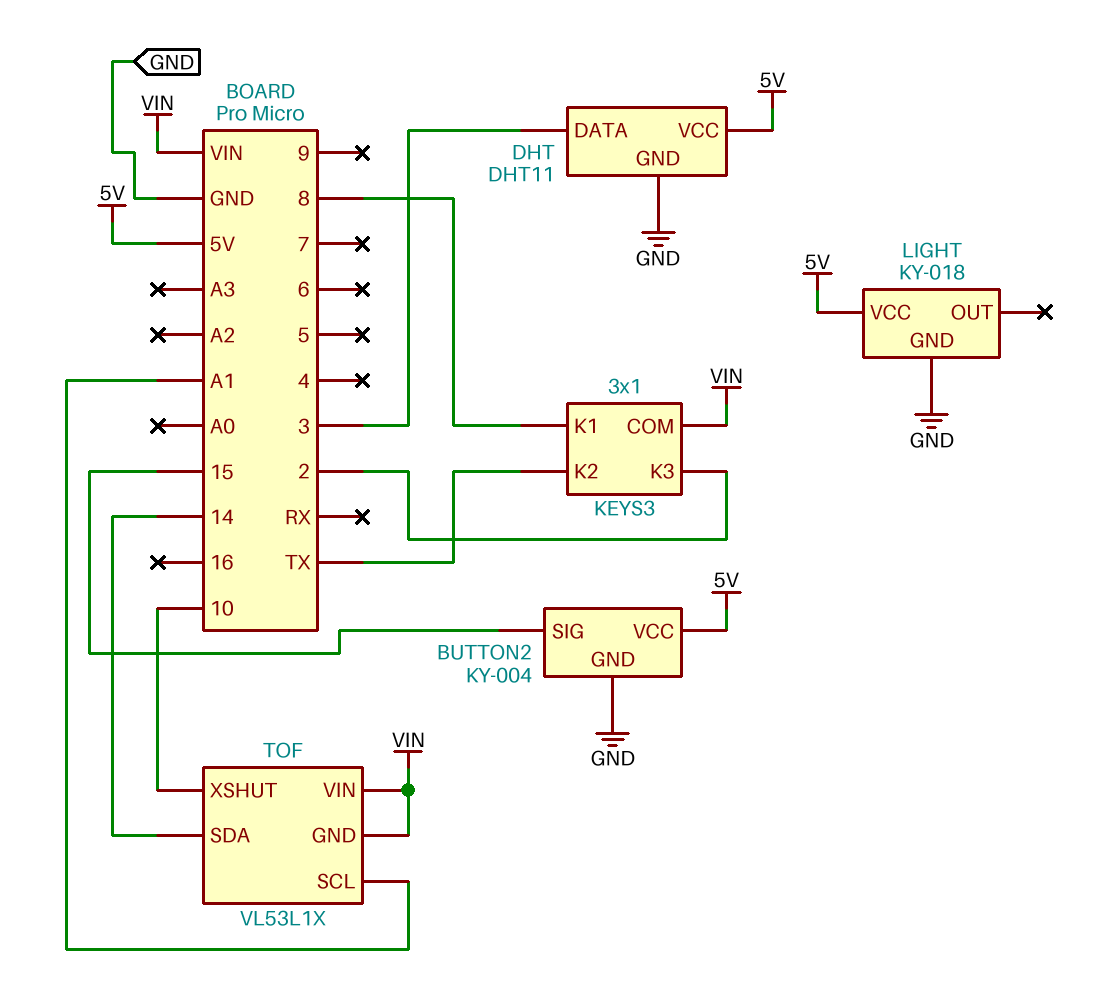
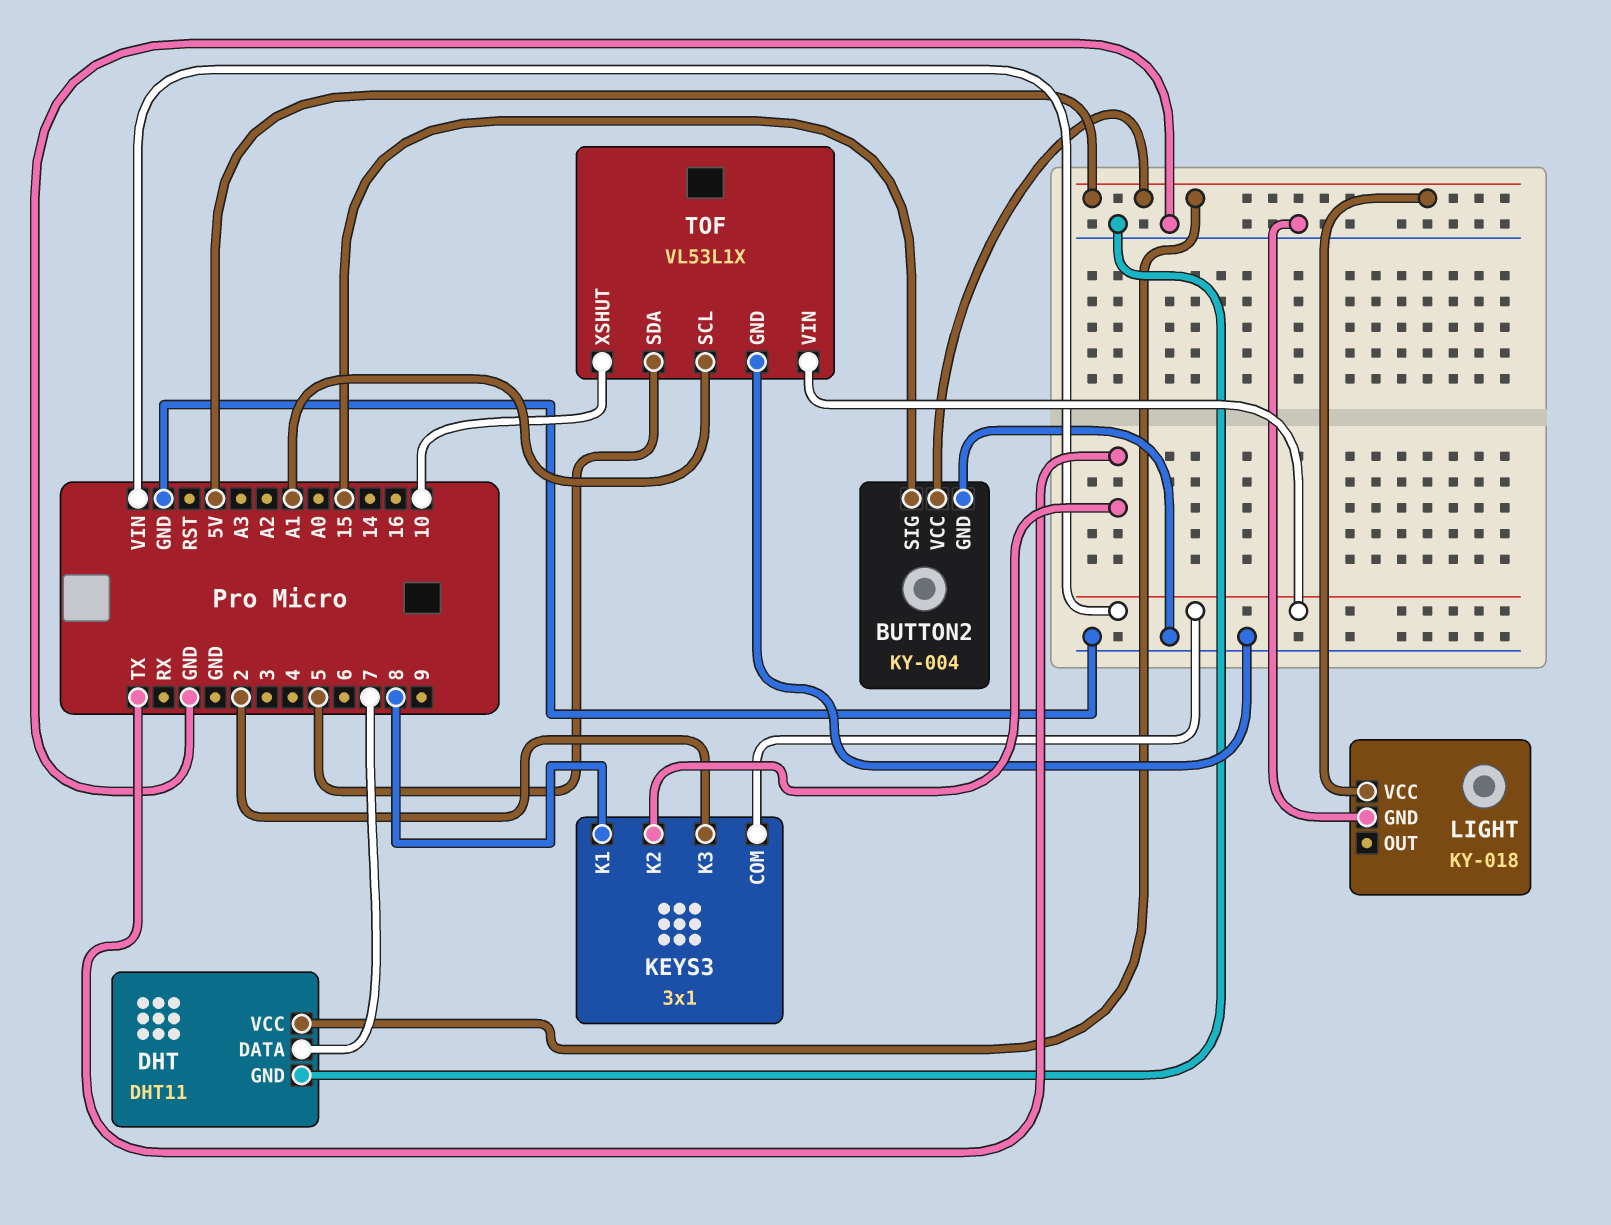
DHT pin DATA: 3 -> 7
TOF pin GND: VIN -> GND
TOF pin SDA: 14 -> 5

